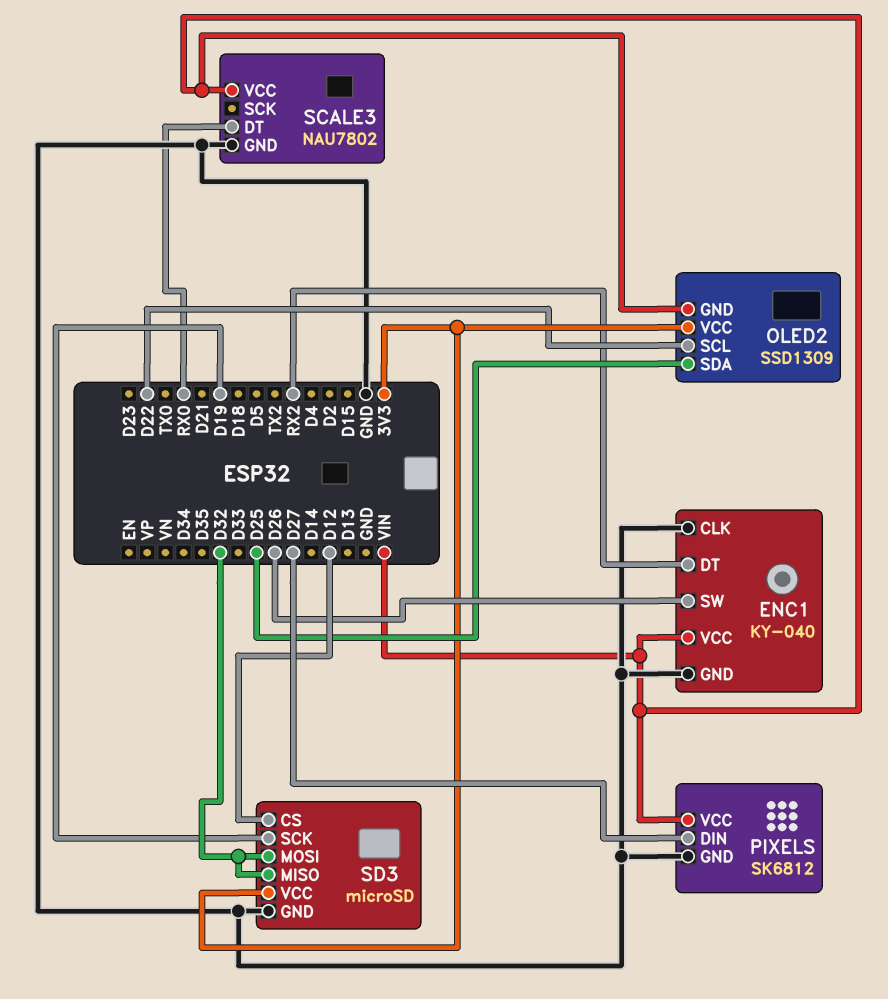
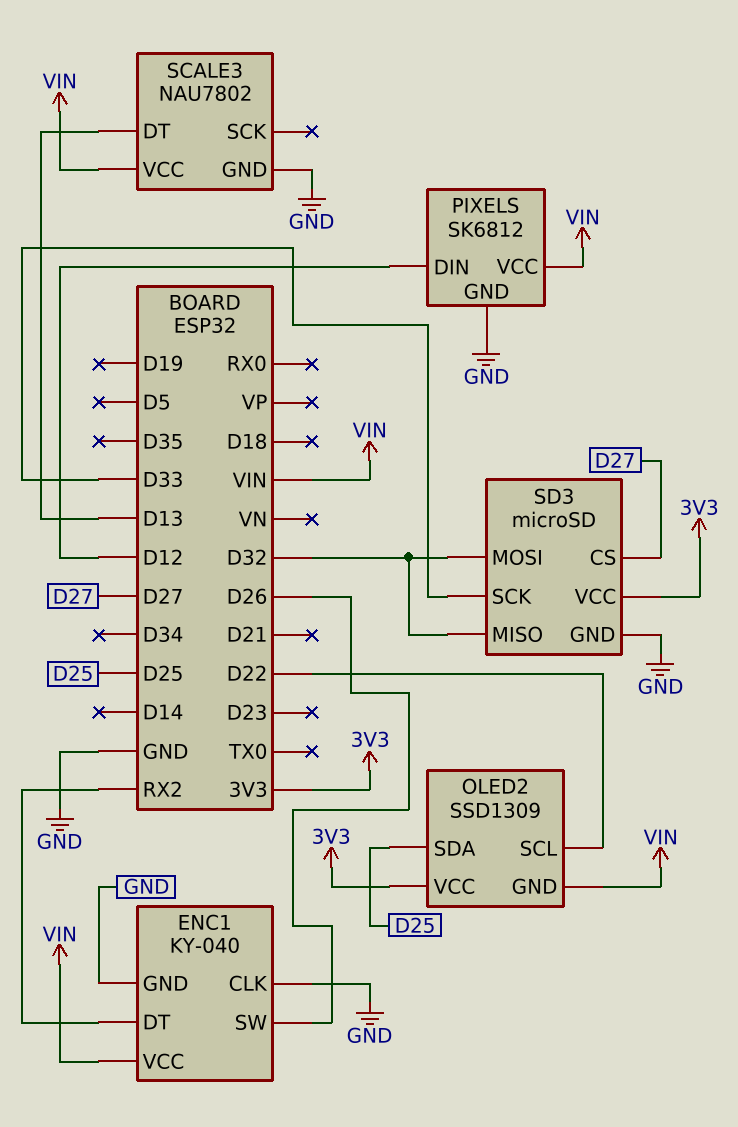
PIXELS pin DIN: D27 -> D12
SCALE3 pin DT: RX0 -> D13
SD3 pin CS: D12 -> D27
SD3 pin SCK: D19 -> D33

